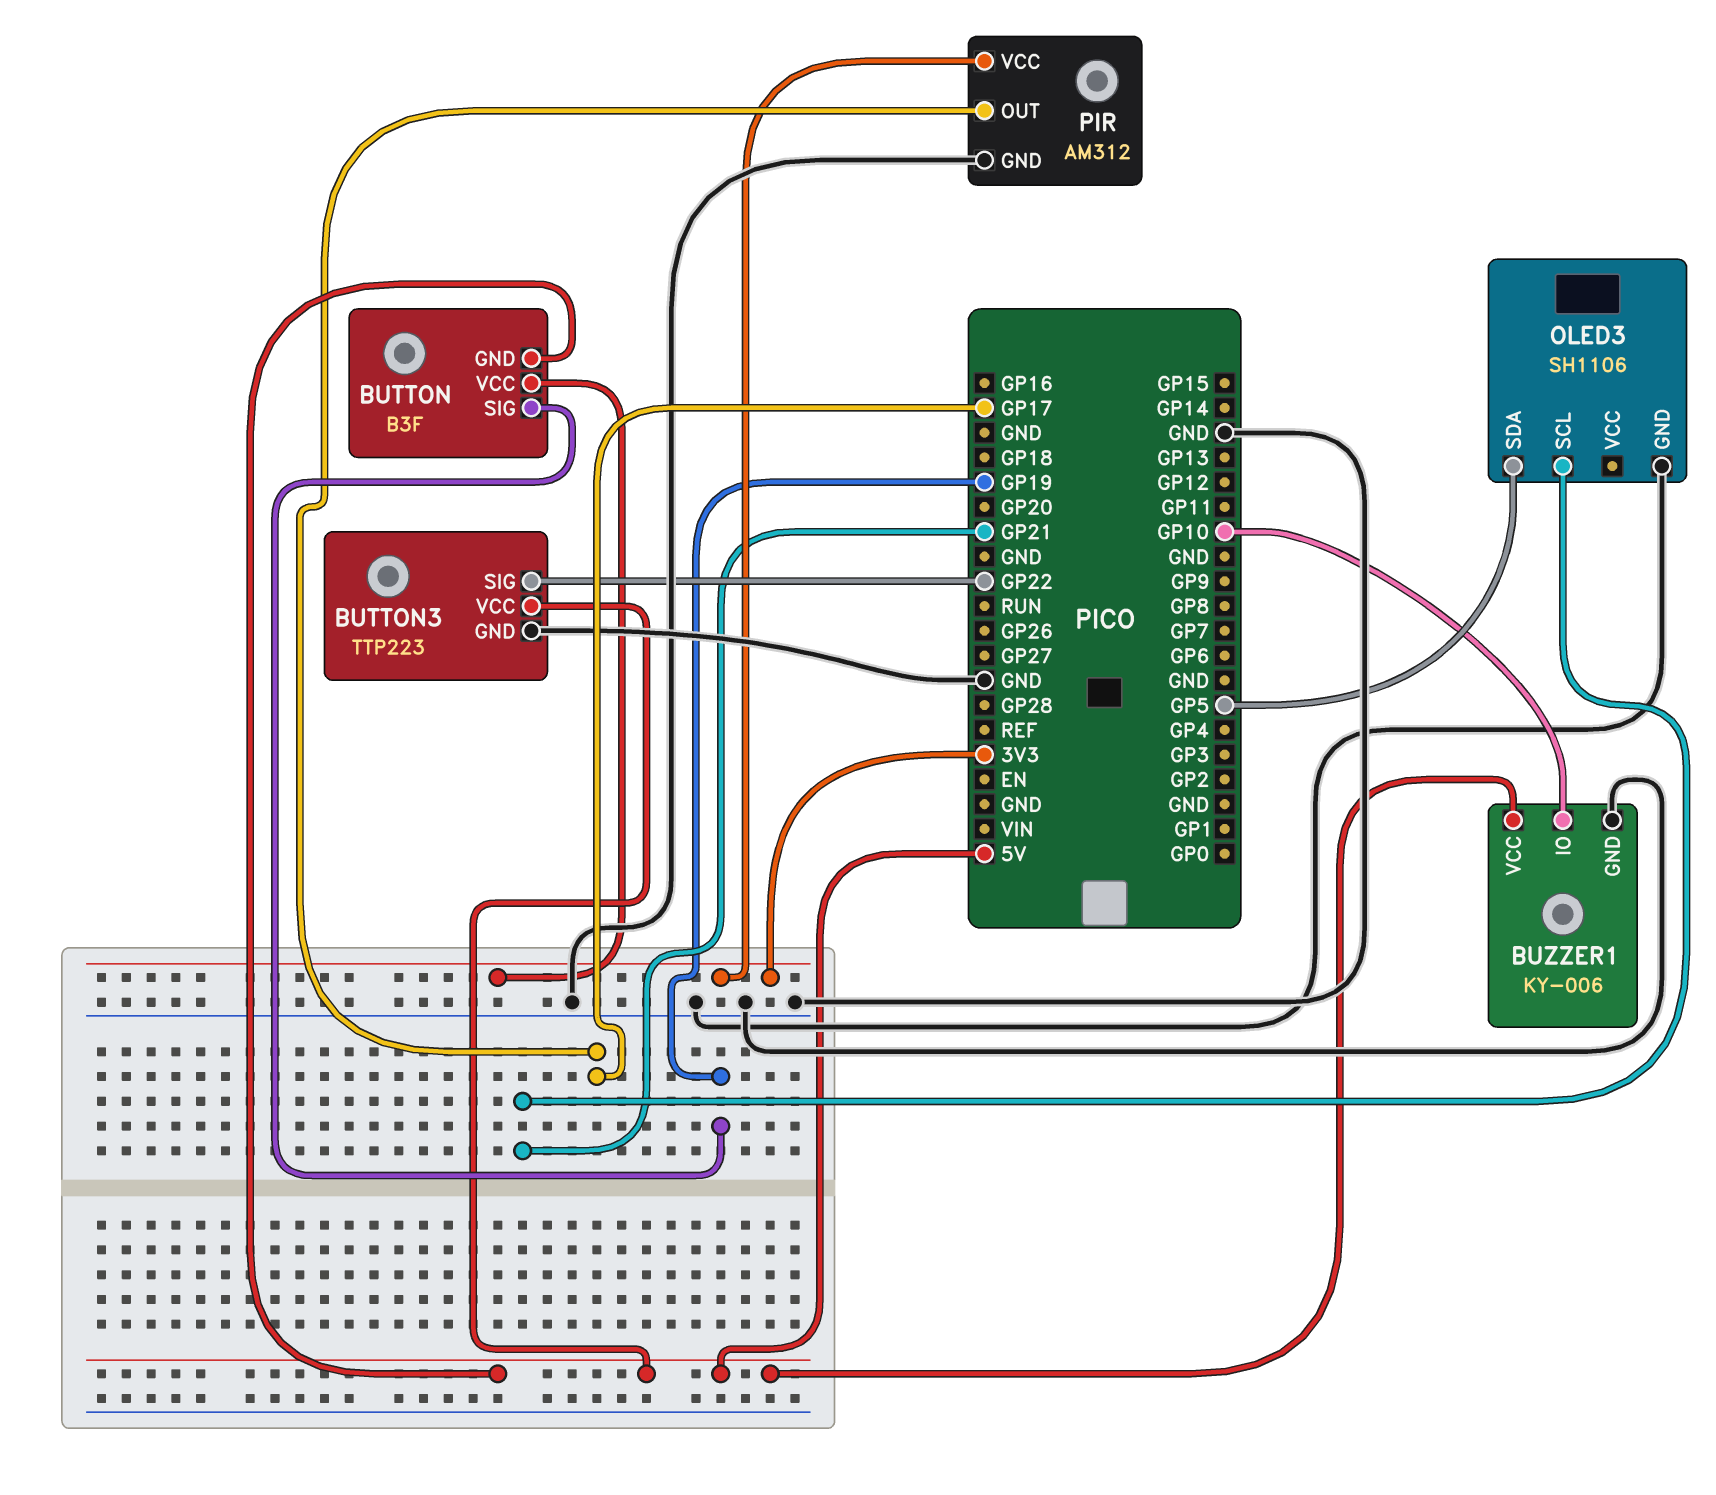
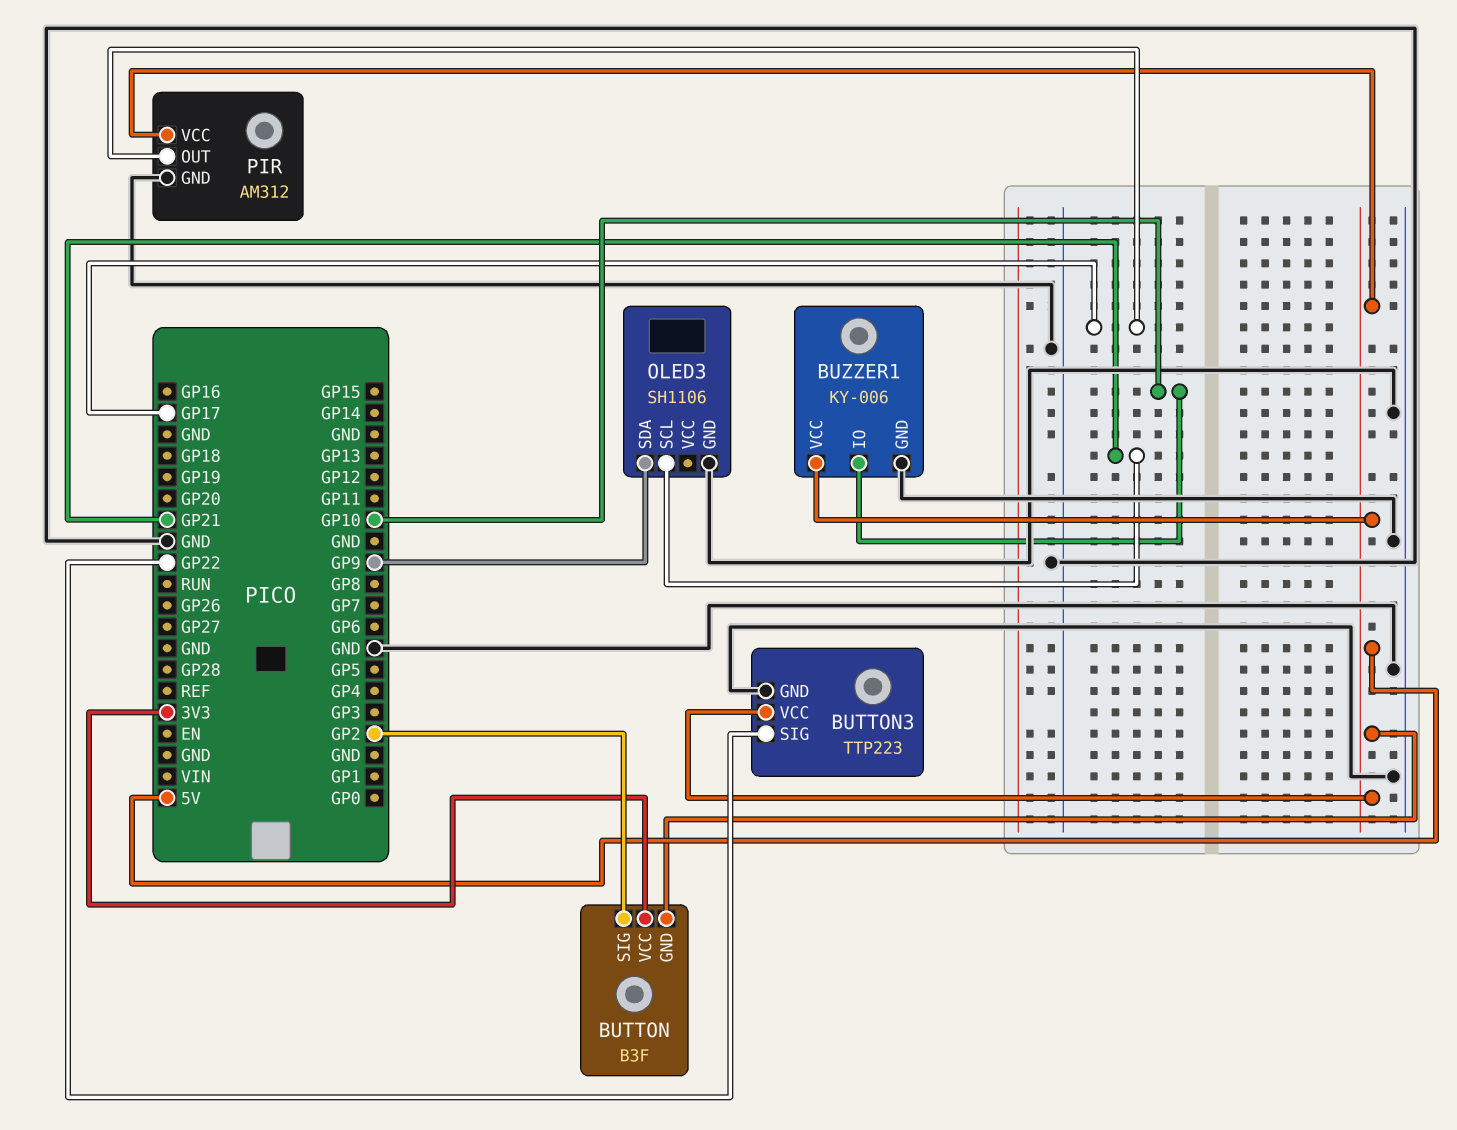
BUTTON pin SIG: GP19 -> GP2
OLED3 pin SDA: GP5 -> GP9
PIR pin VCC: 3V3 -> 5V

